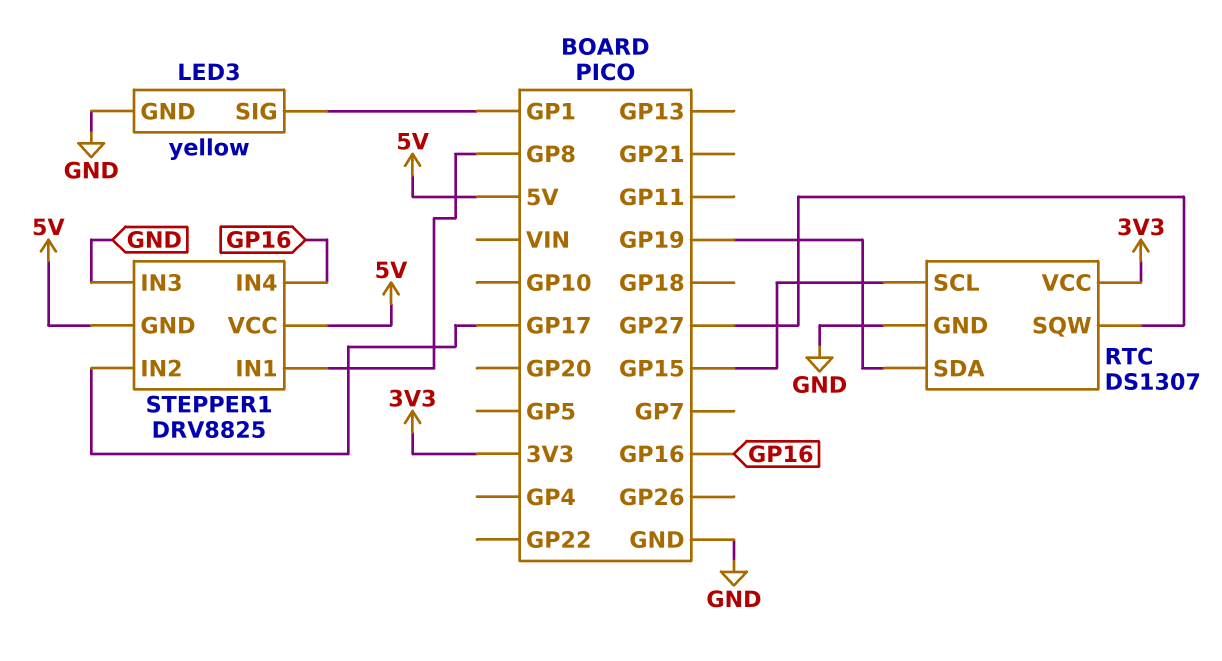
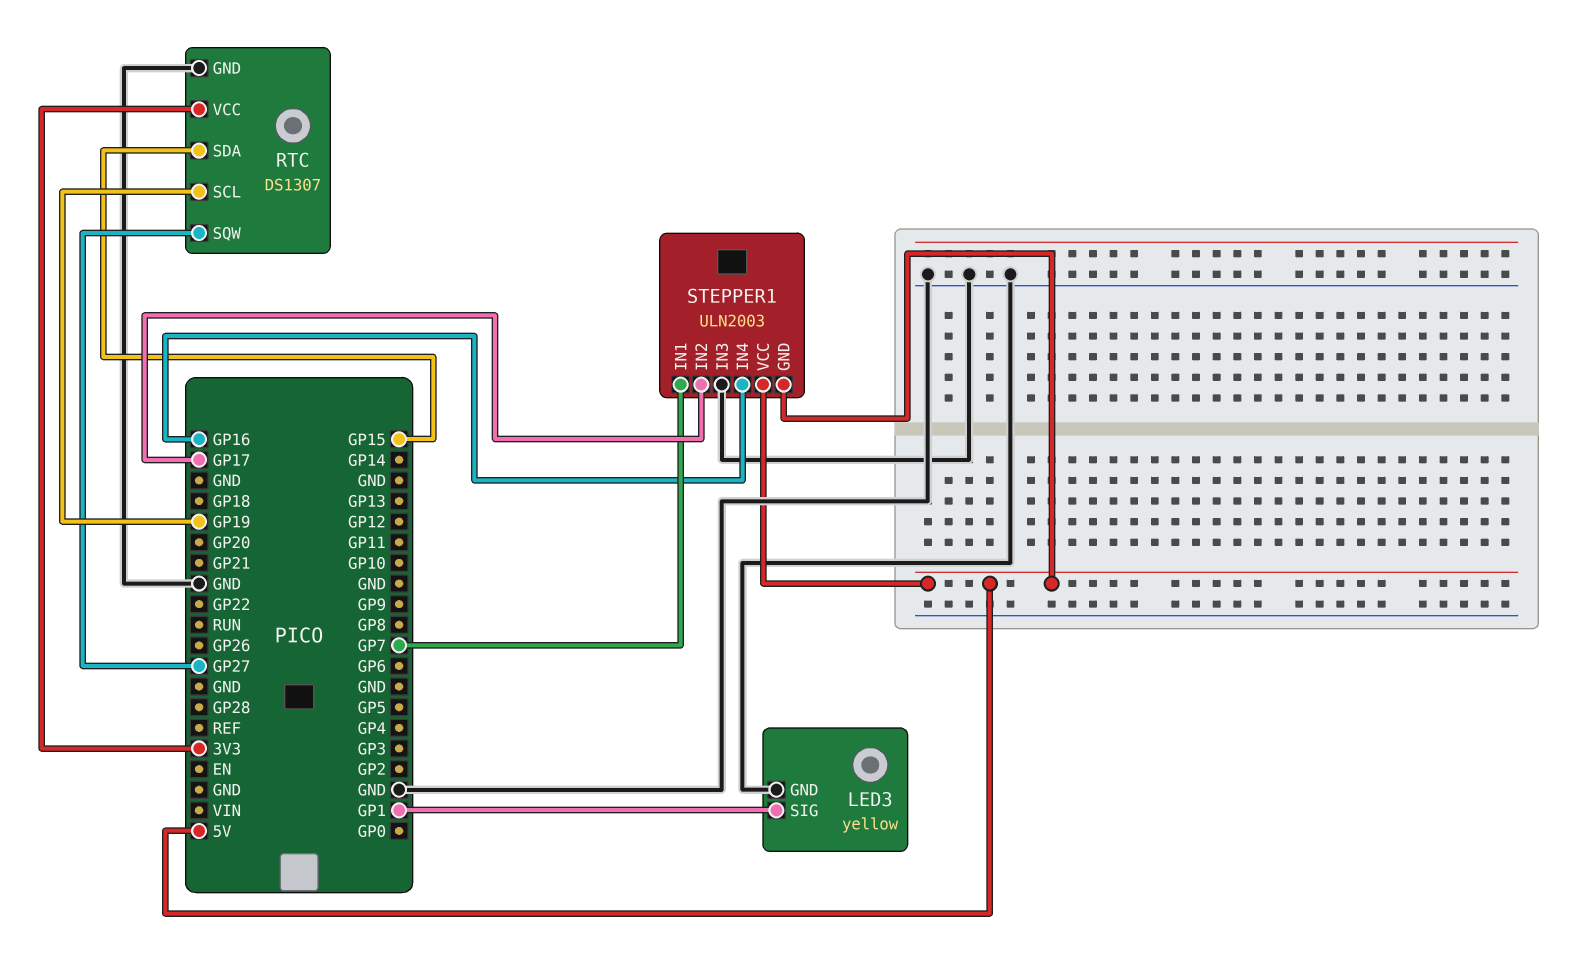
RTC pin SCL: GP15 -> GP19
RTC pin SDA: GP19 -> GP15
STEPPER1: DRV8825 -> ULN2003
STEPPER1 pin IN1: GP8 -> GP7

